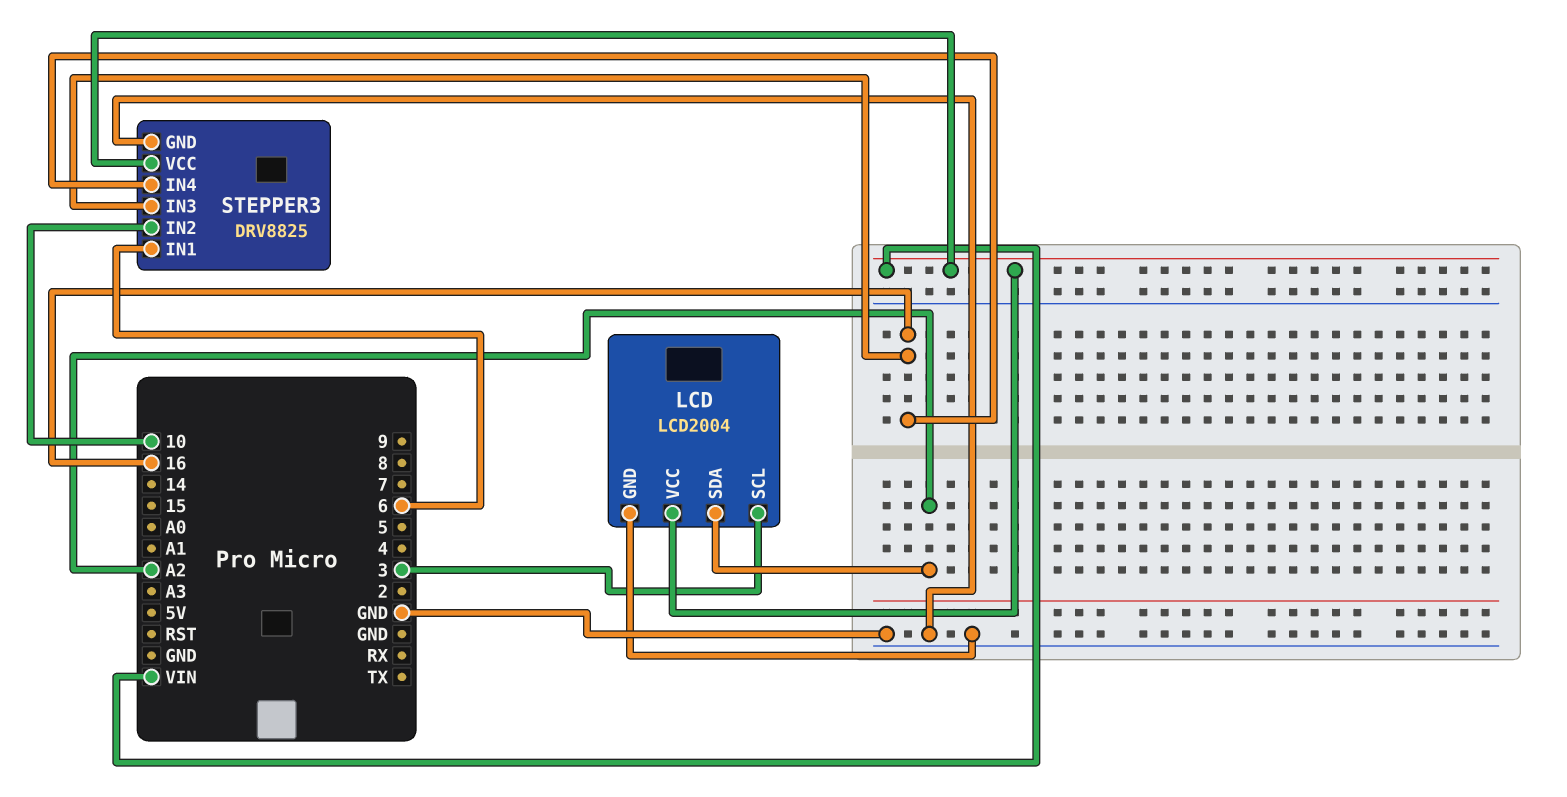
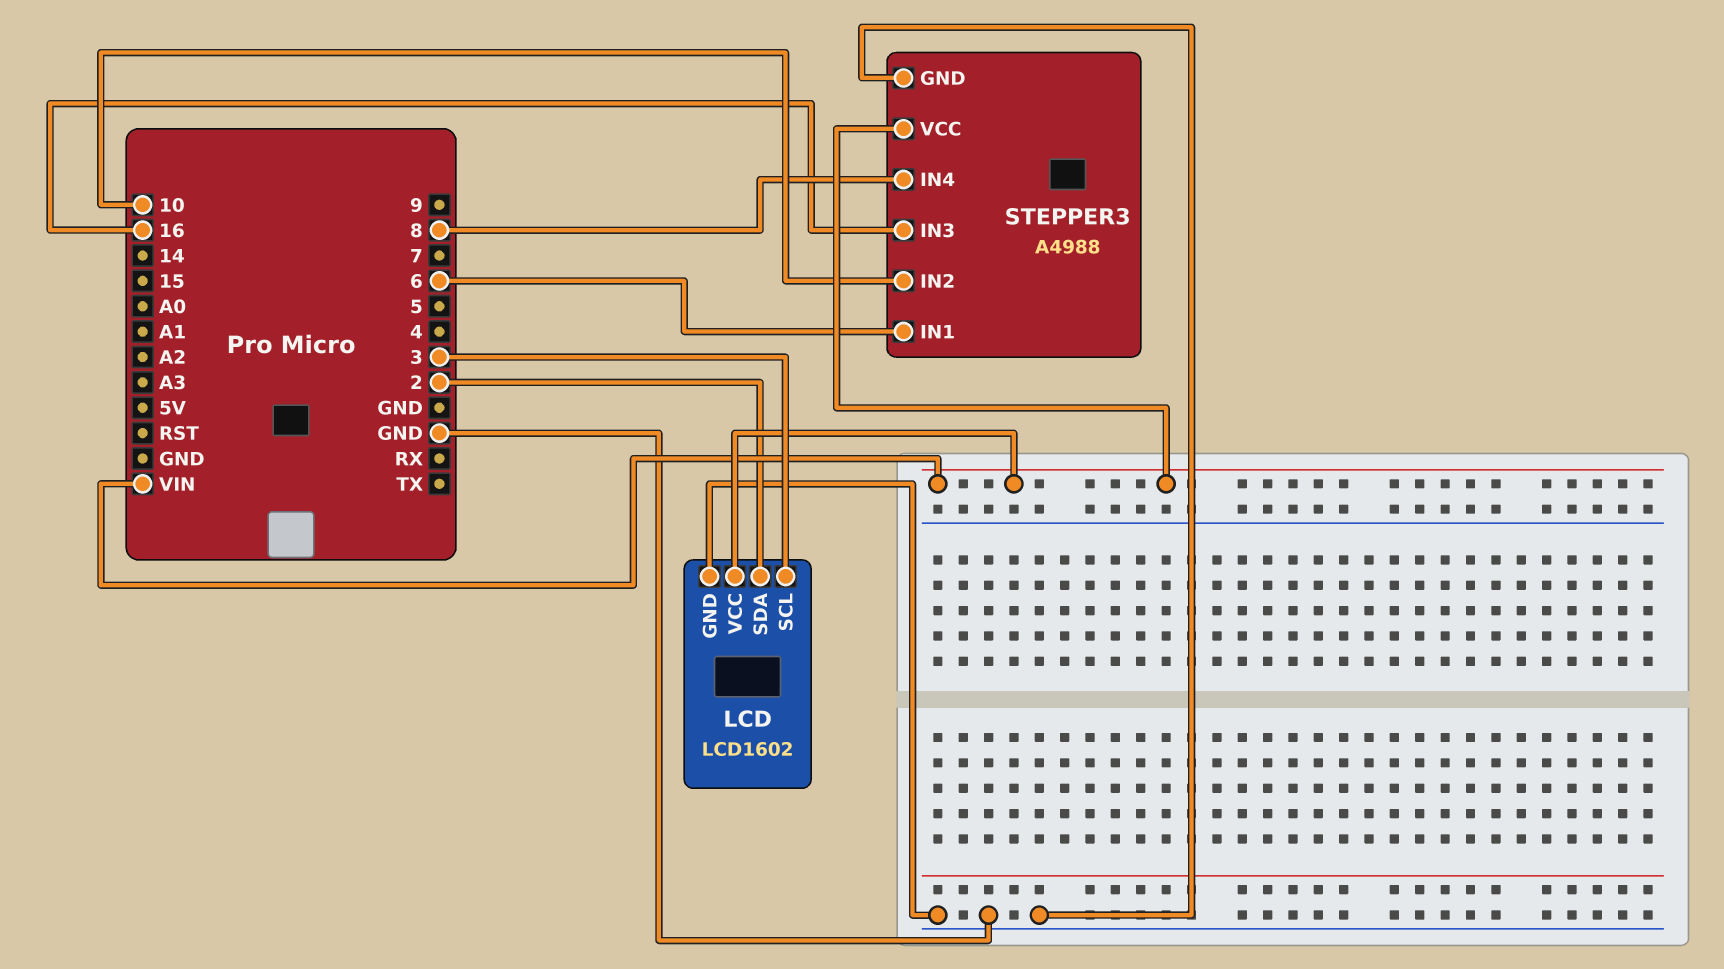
LCD: LCD2004 -> LCD1602
LCD pin SDA: A2 -> 2
STEPPER3: DRV8825 -> A4988
STEPPER3 pin IN4: 16 -> 8

